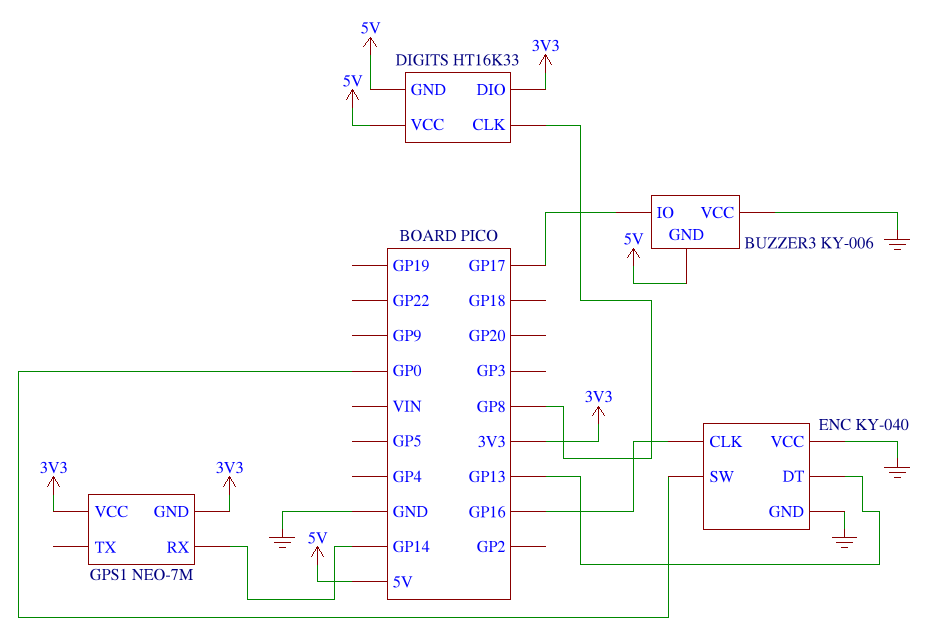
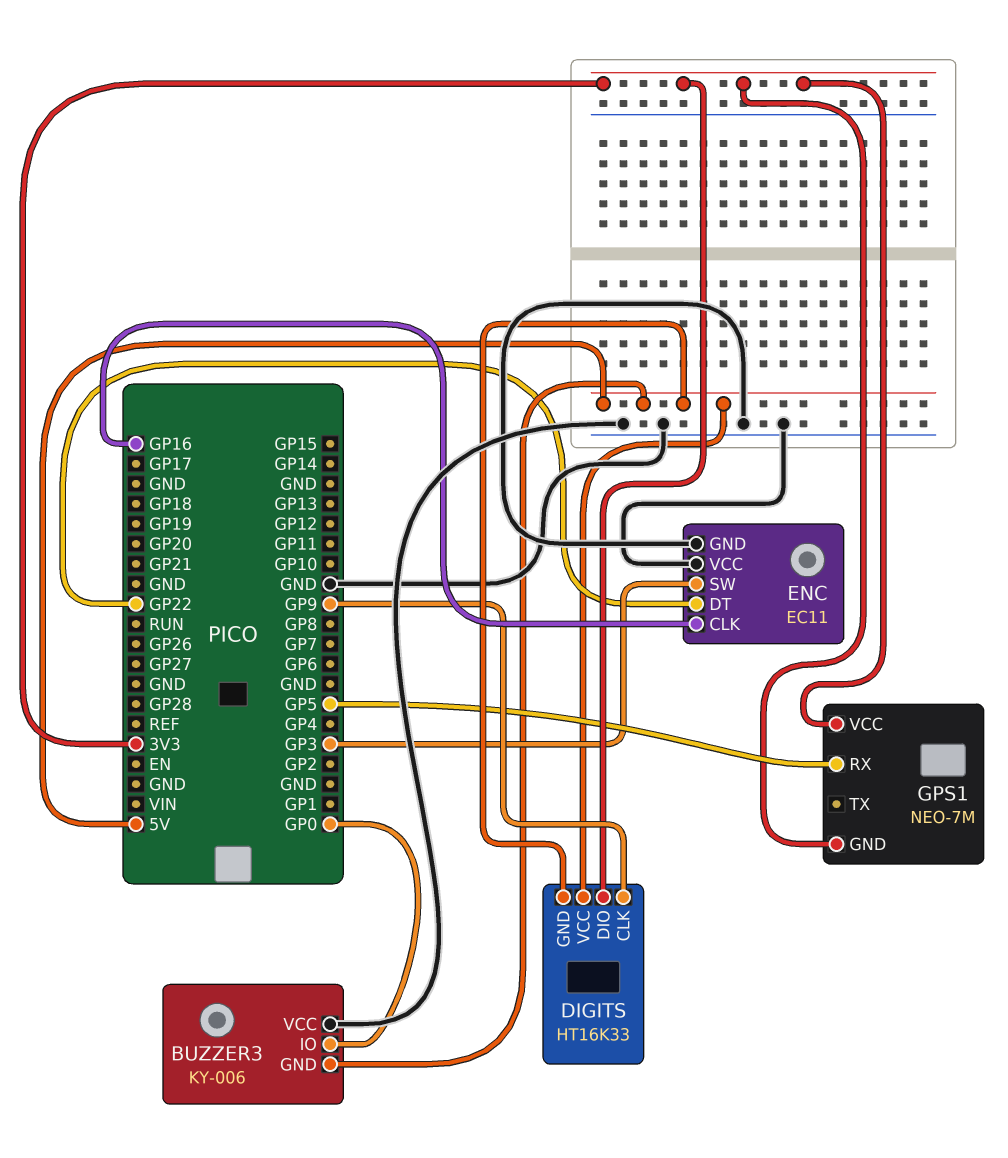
BUZZER3 pin IO: GP17 -> GP0
DIGITS pin CLK: GP8 -> GP9
ENC: KY-040 -> EC11
ENC pin DT: GP13 -> GP22
ENC pin SW: GP0 -> GP3
GPS1 pin RX: GP14 -> GP5

